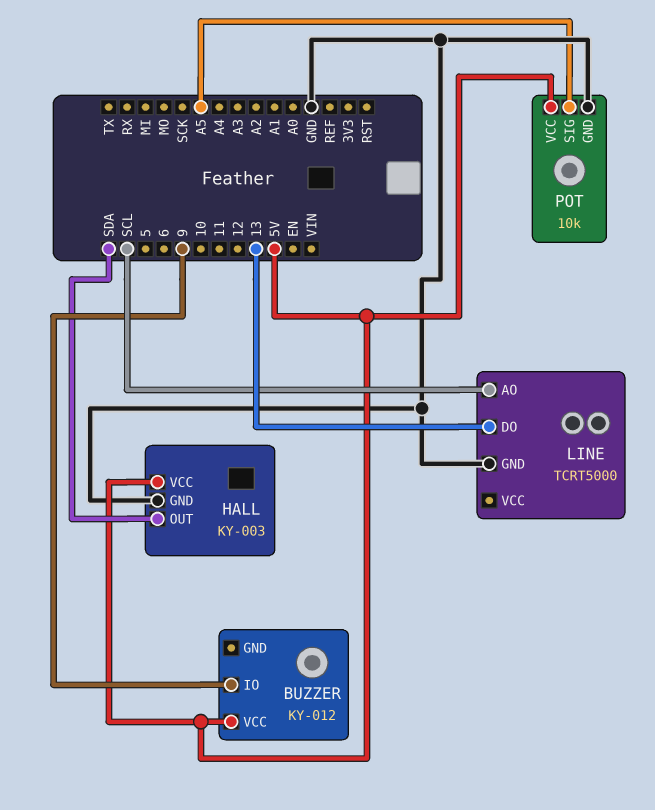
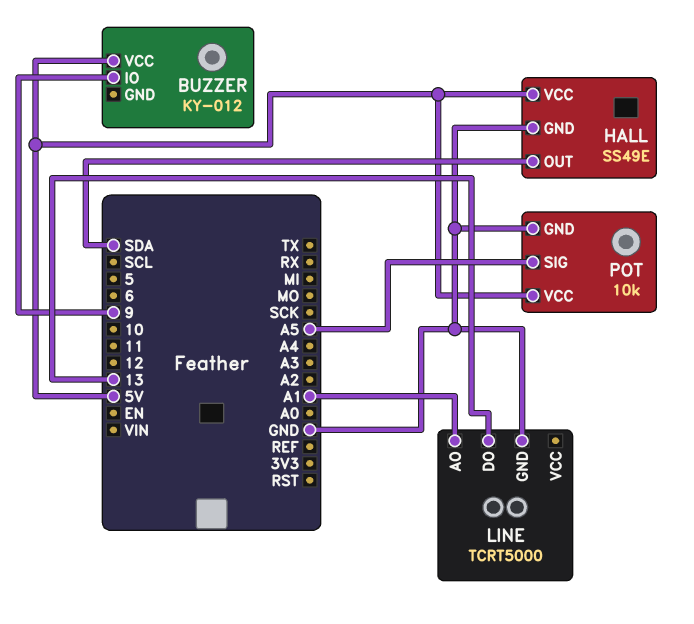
HALL: KY-003 -> SS49E
LINE pin AO: SCL -> A1

